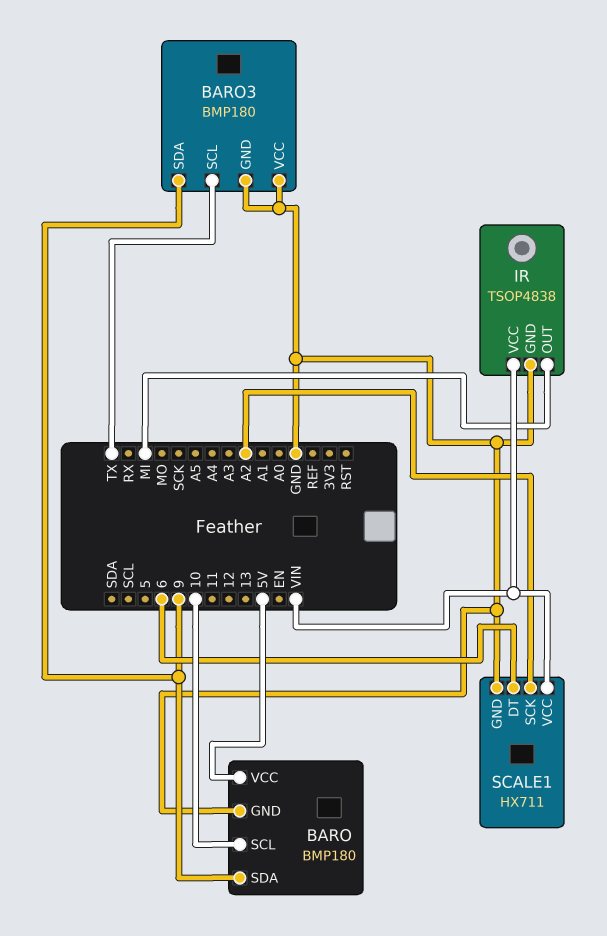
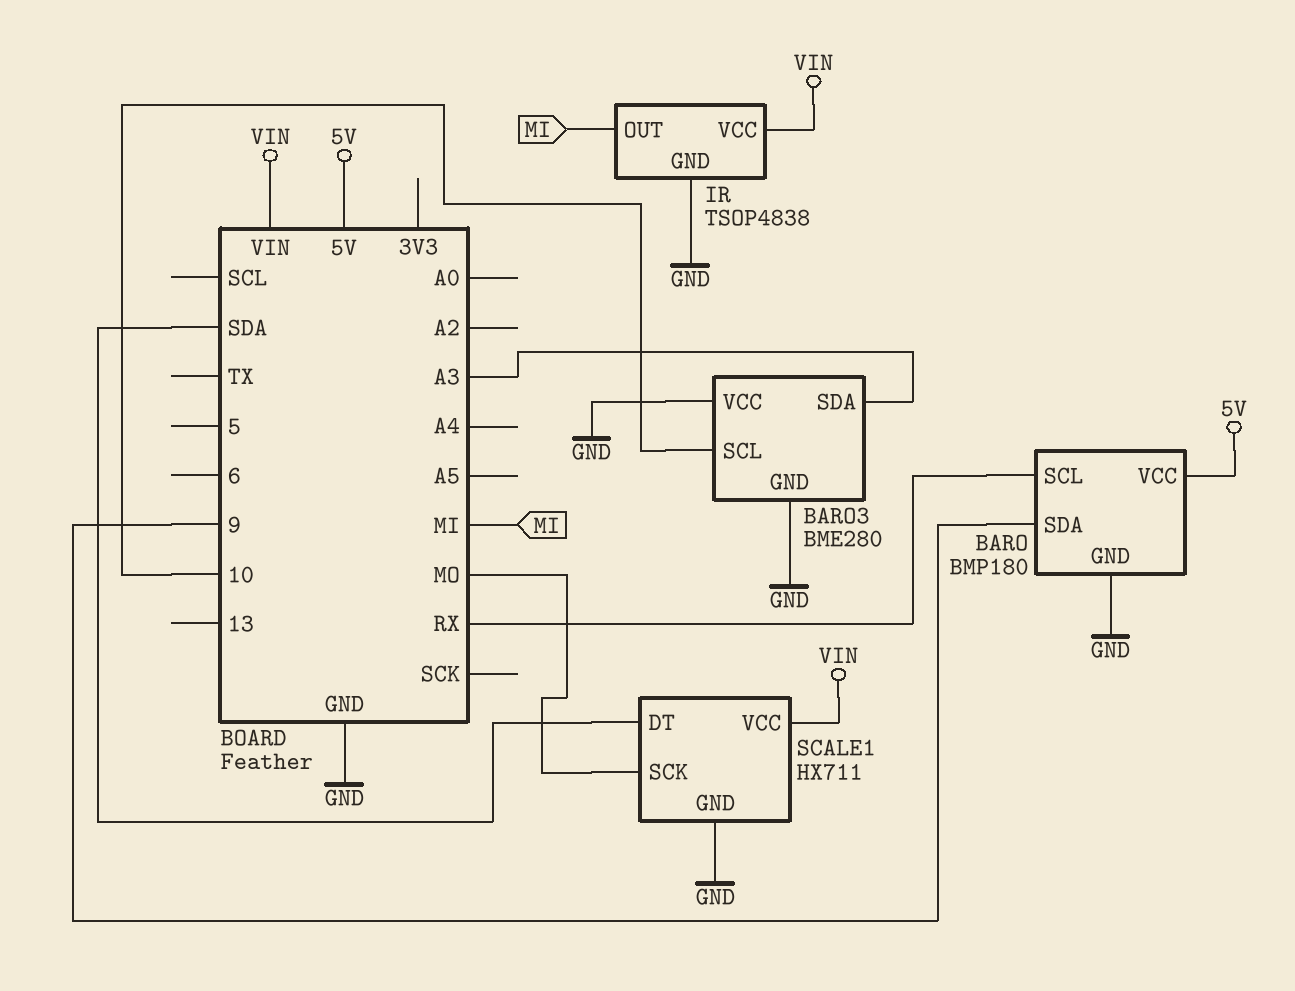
BARO pin SCL: 10 -> RX
BARO3: BMP180 -> BME280
BARO3 pin SCL: TX -> 10
BARO3 pin SDA: 9 -> A3
SCALE1 pin DT: 6 -> SDA
SCALE1 pin SCK: A2 -> MO

